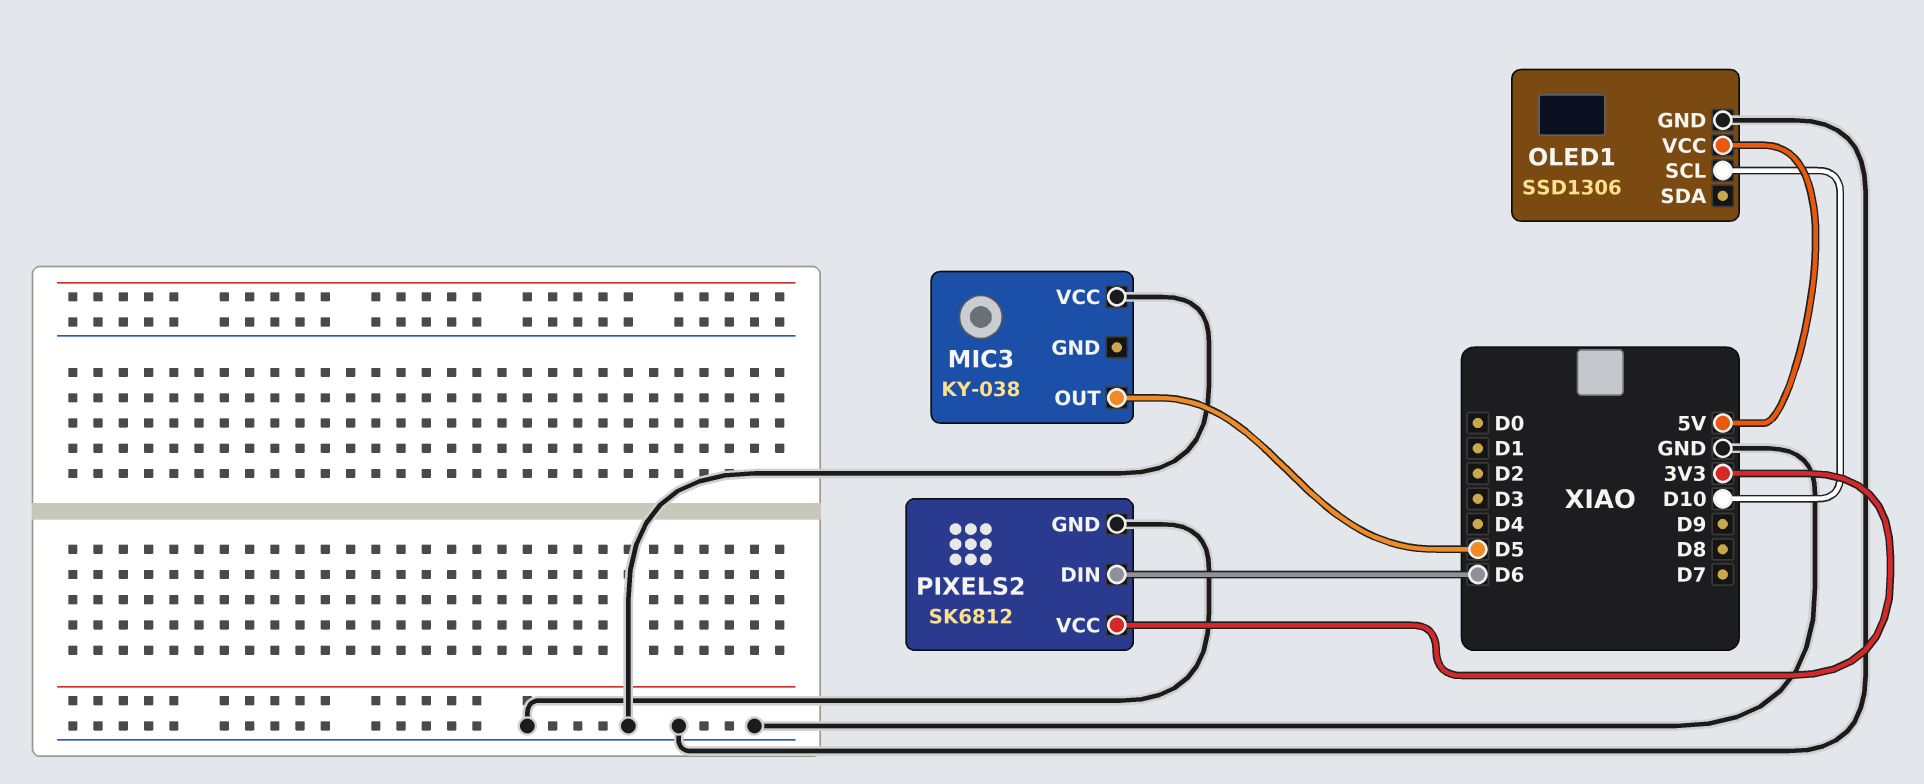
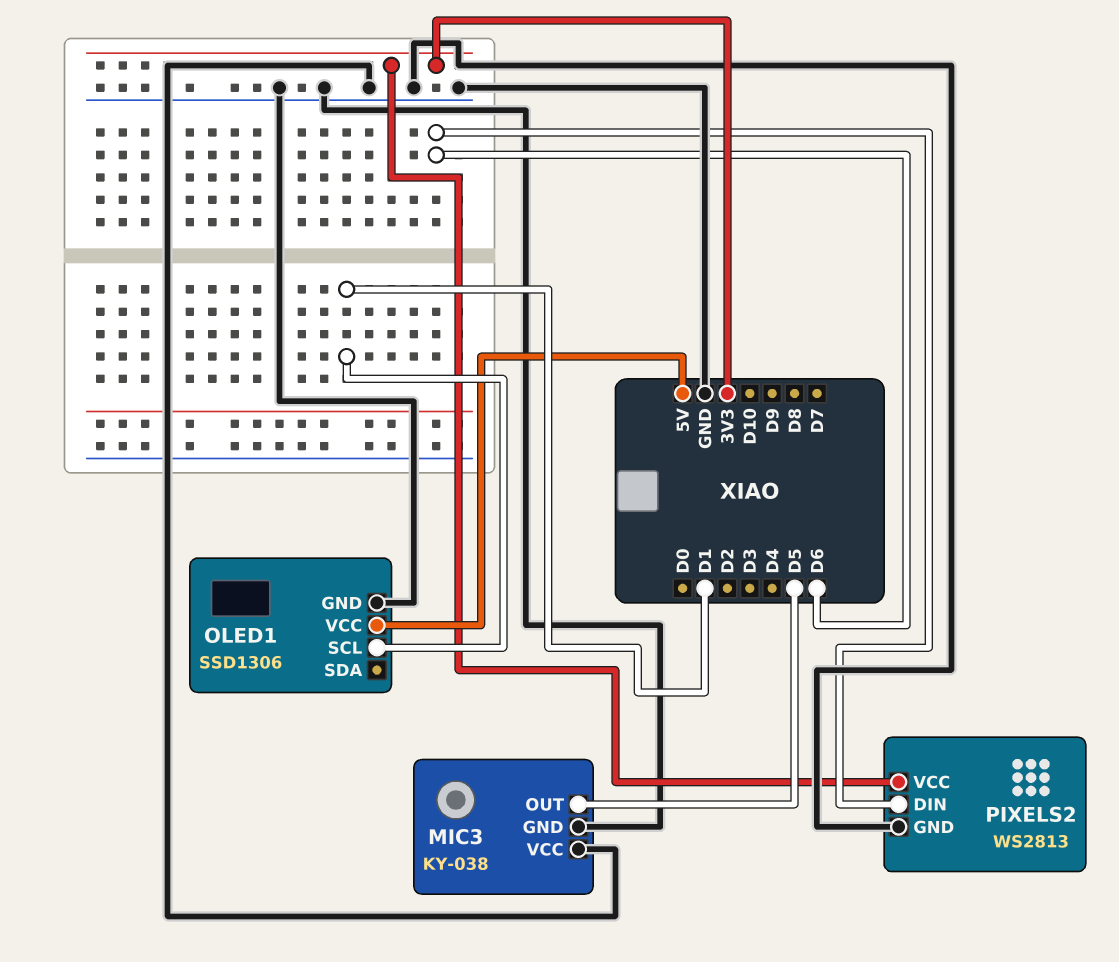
MIC3 pin GND: none -> GND
OLED1 pin SCL: D10 -> D1
PIXELS2: SK6812 -> WS2813

